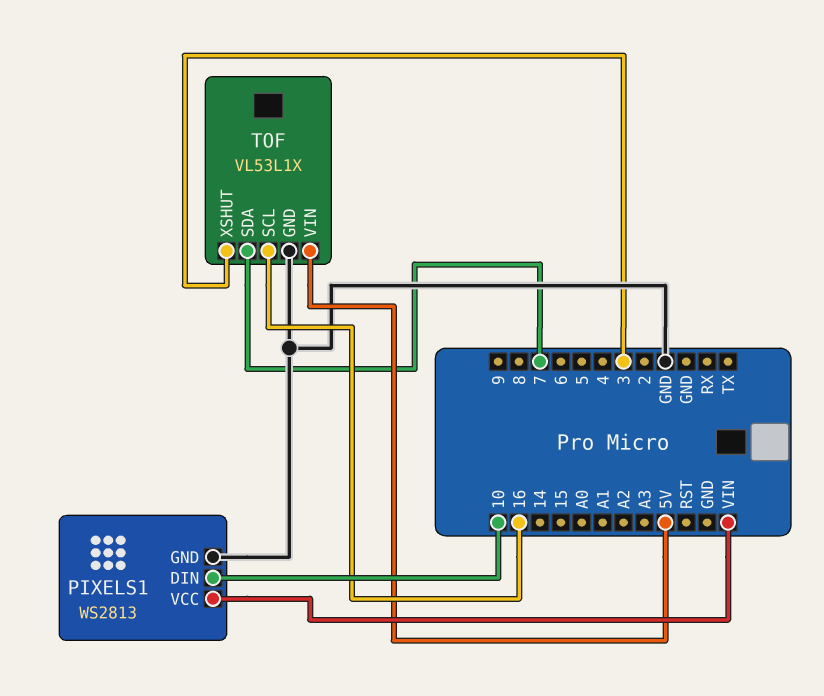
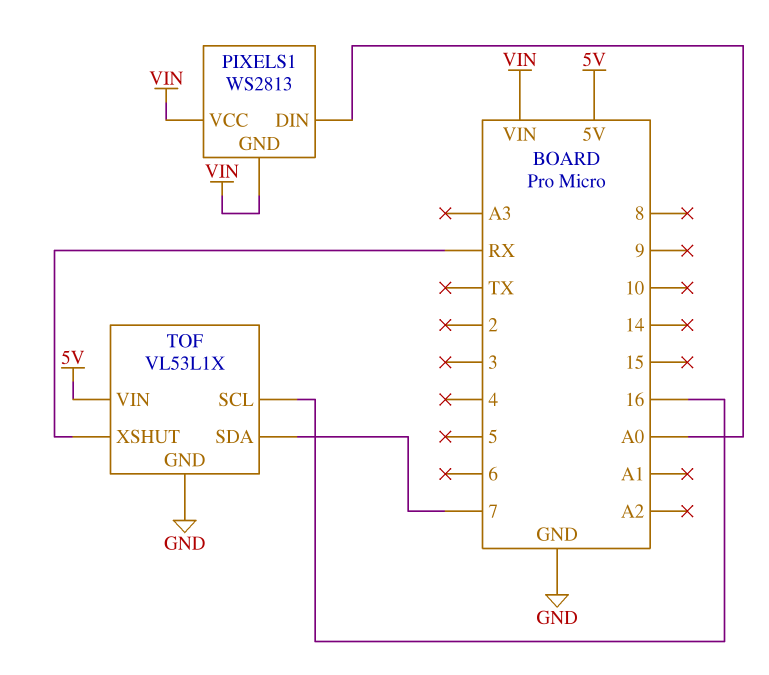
PIXELS1 pin DIN: 10 -> A0
PIXELS1 pin GND: GND -> VIN
TOF pin XSHUT: 3 -> RX

